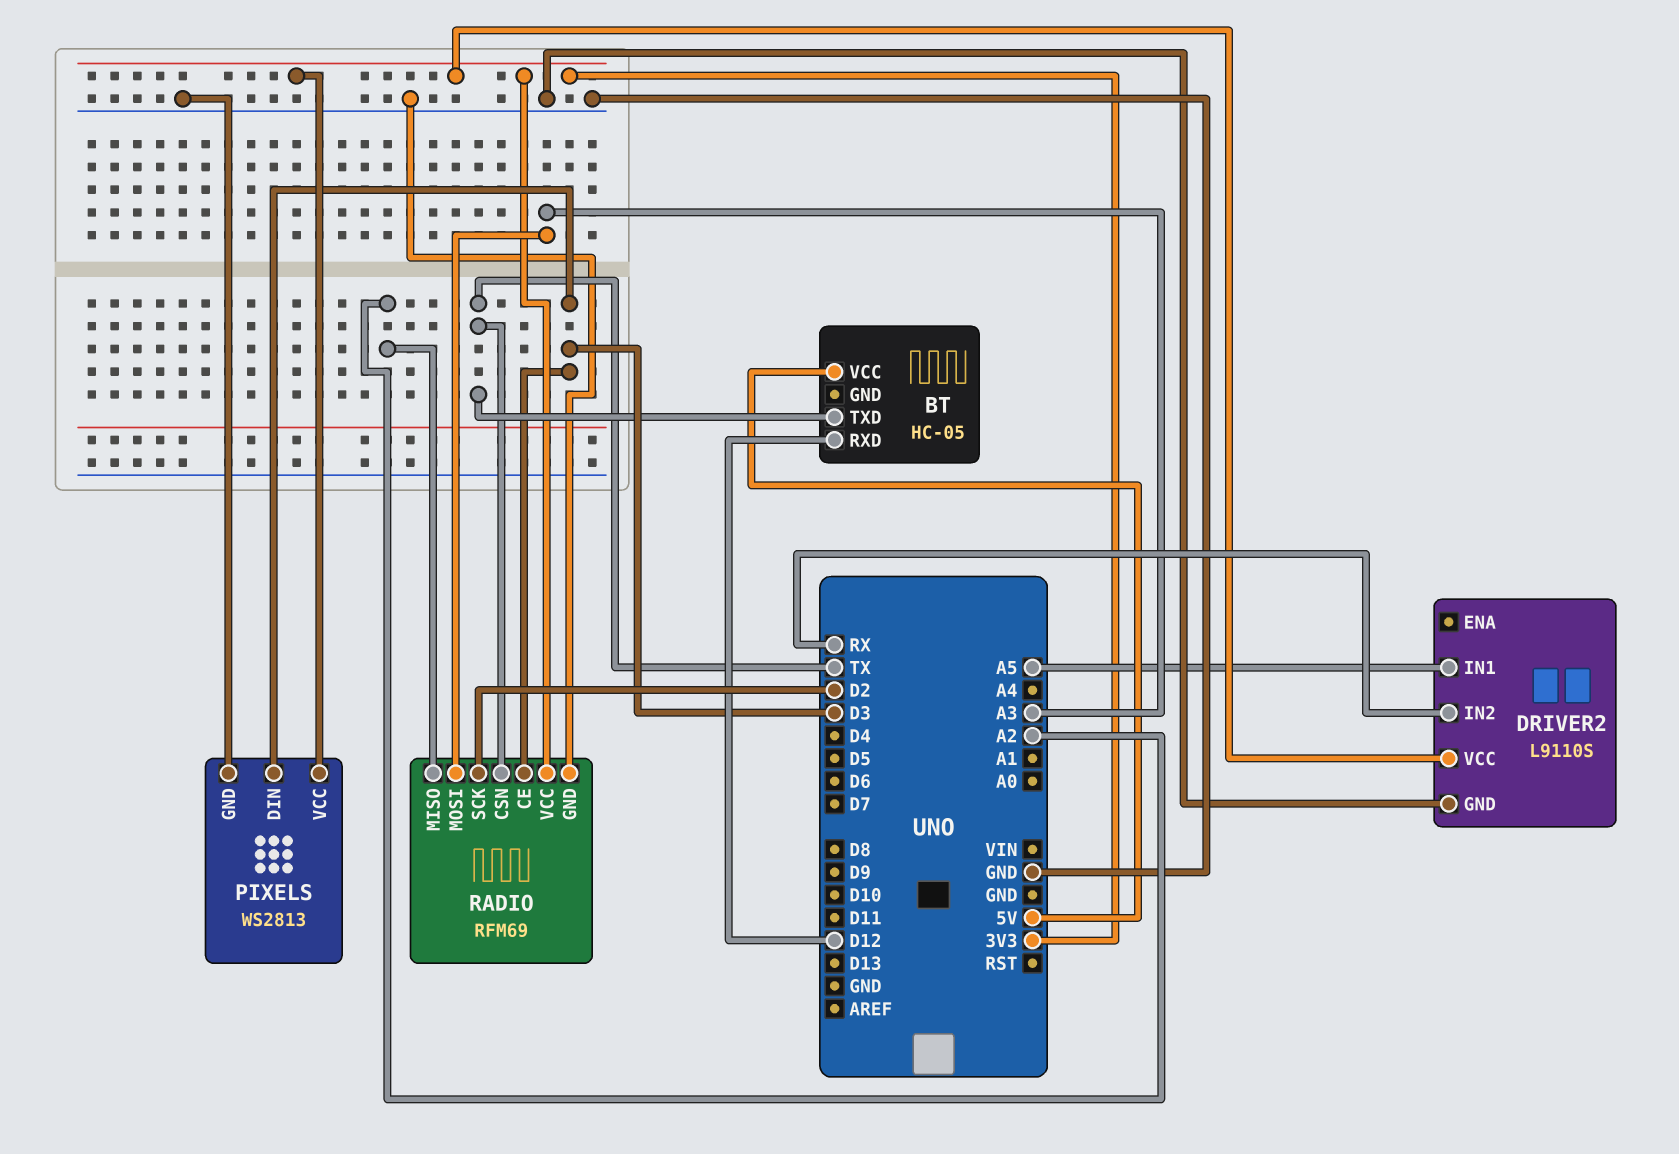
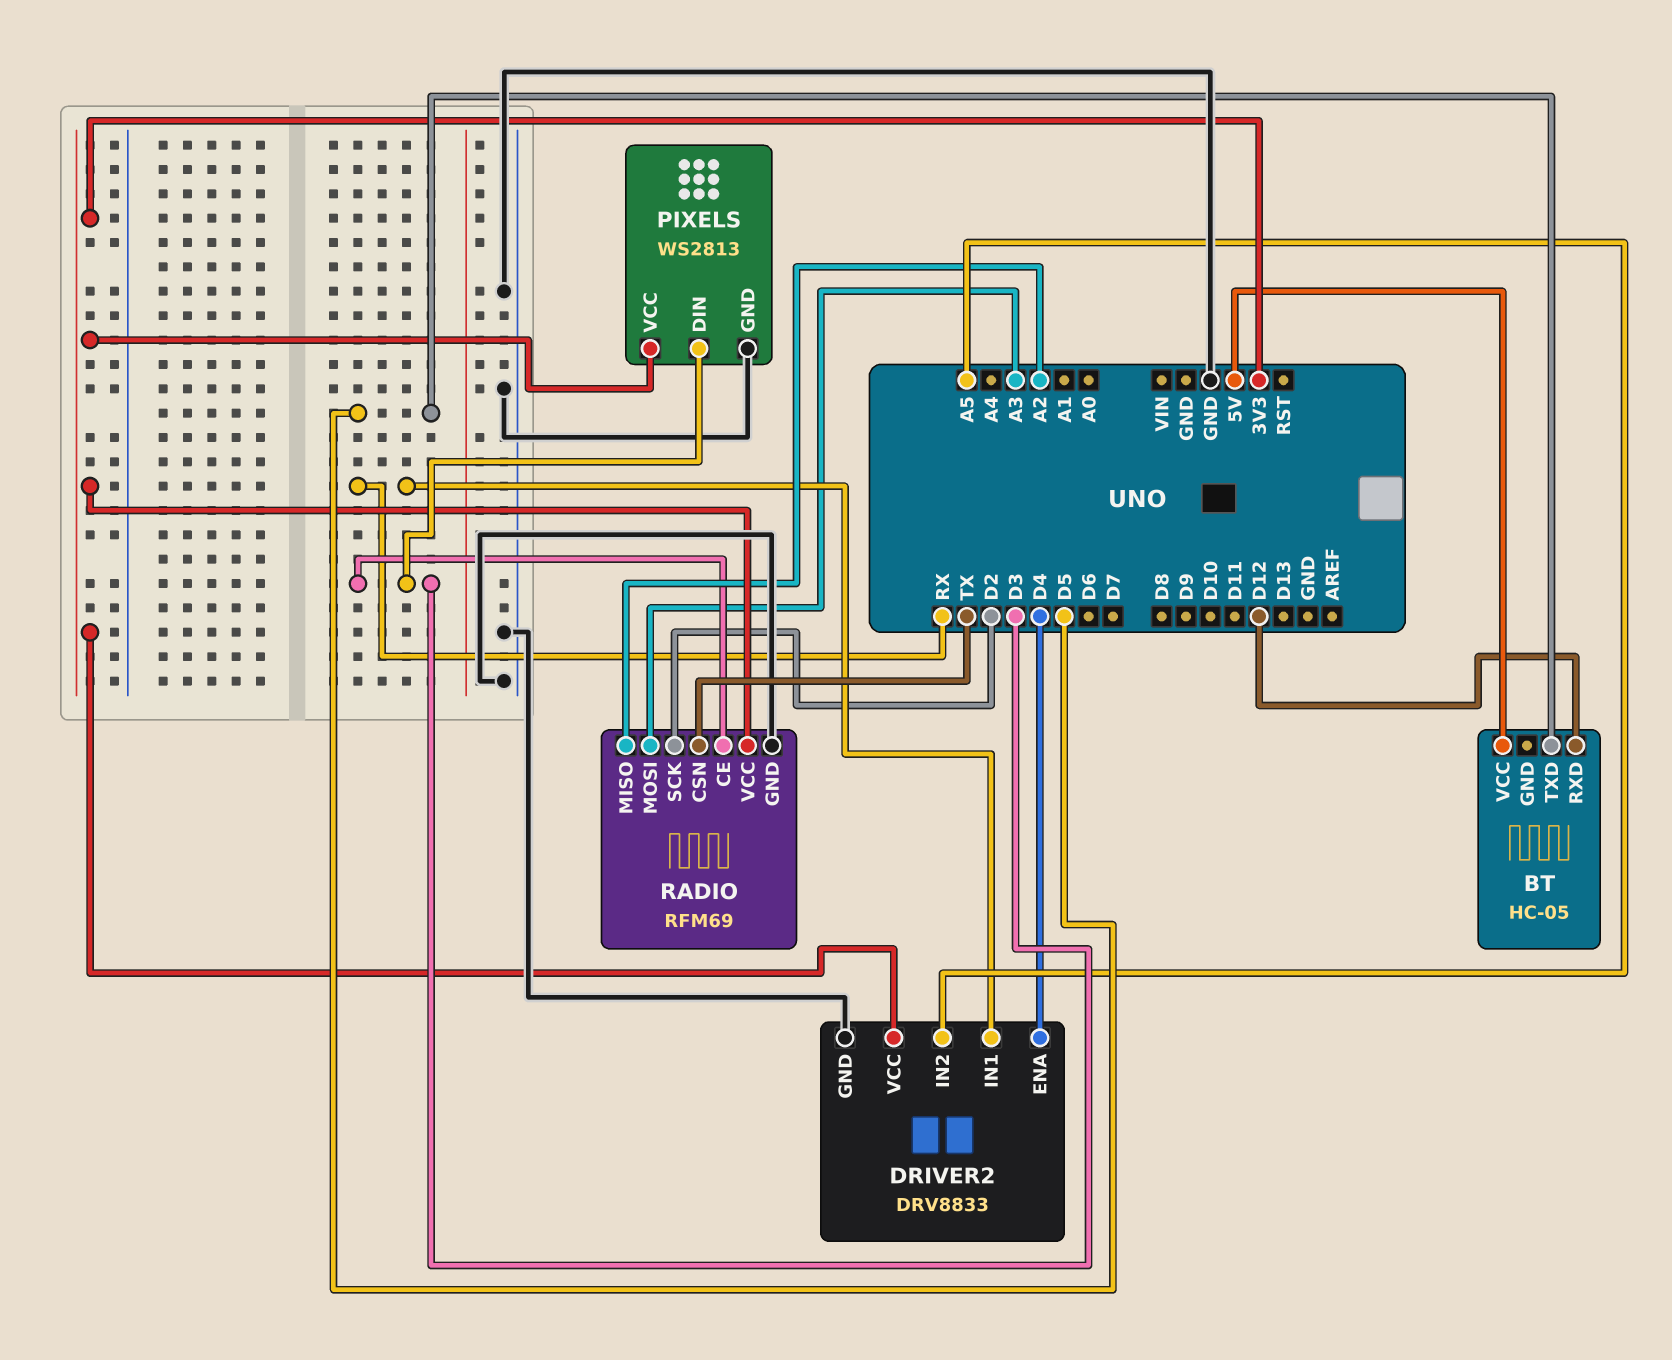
BT pin TXD: TX -> D5
DRIVER2: L9110S -> DRV8833
DRIVER2 pin ENA: none -> D4
DRIVER2 pin IN1: A5 -> RX
DRIVER2 pin IN2: RX -> A5

